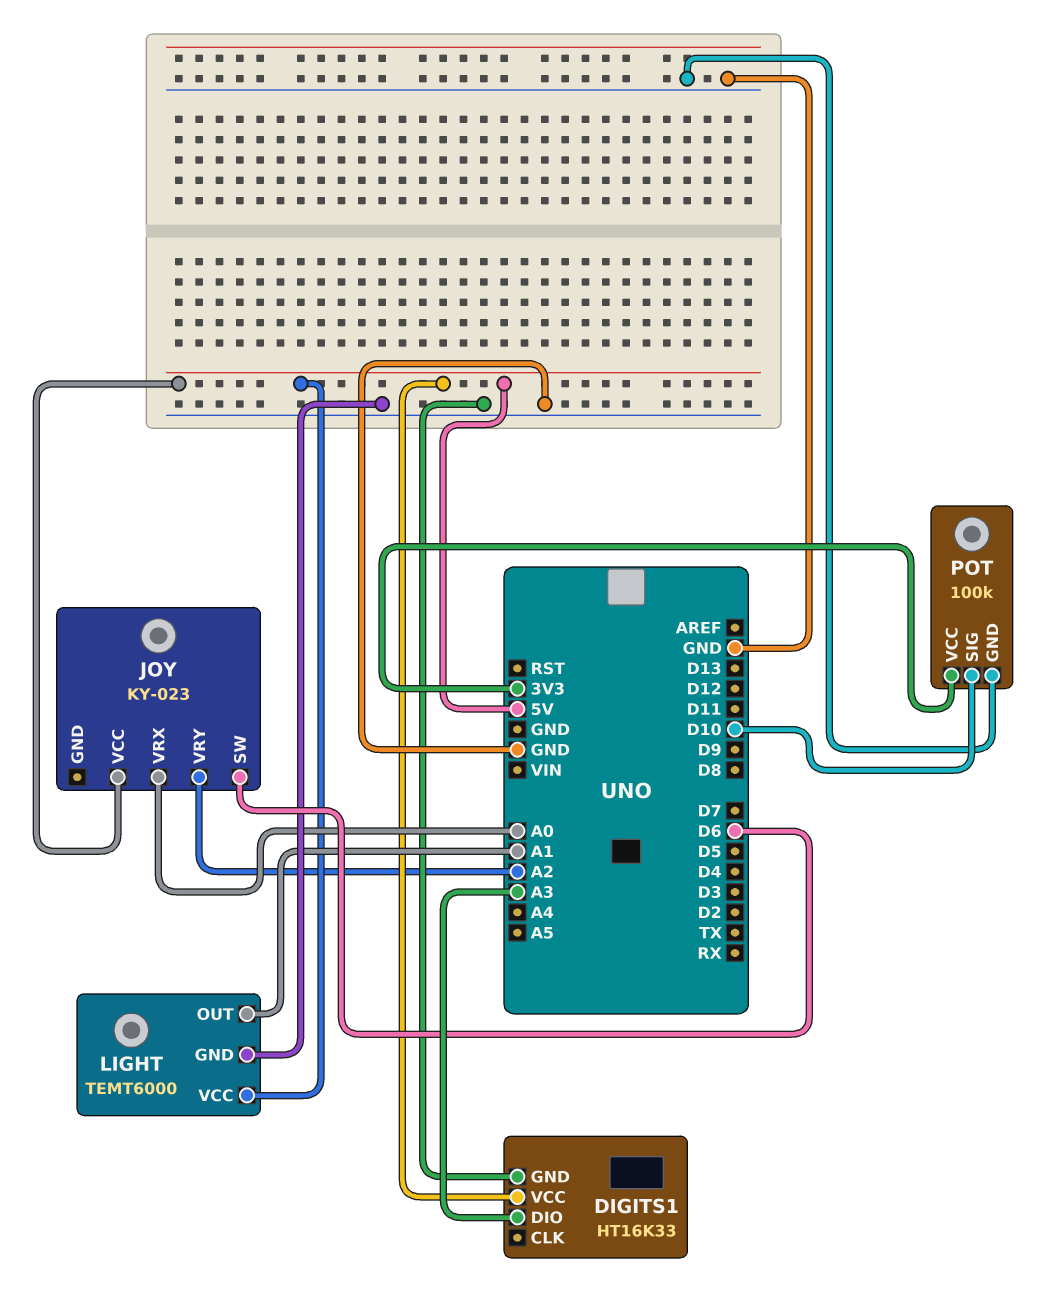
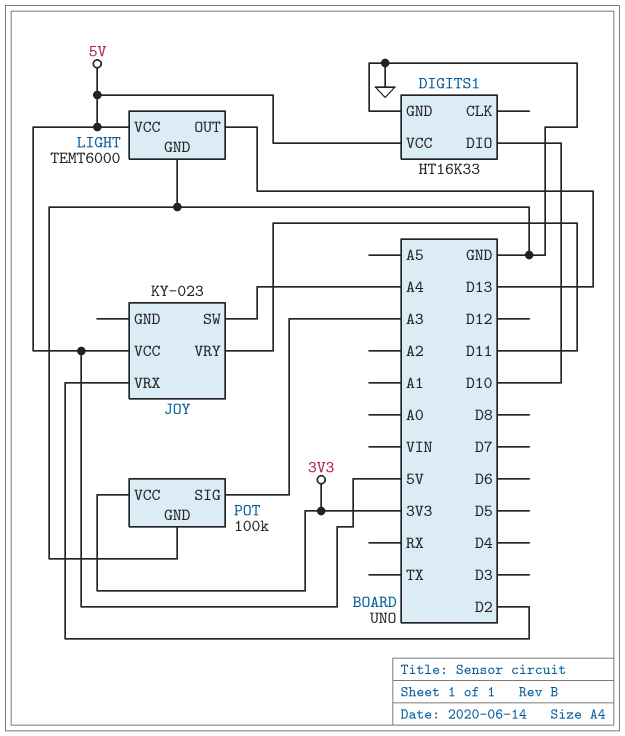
DIGITS1 pin DIO: A3 -> D10
JOY pin SW: D6 -> A4
JOY pin VRX: A0 -> D2
JOY pin VRY: A2 -> D11
LIGHT pin OUT: A1 -> D13
POT pin SIG: D10 -> A3

